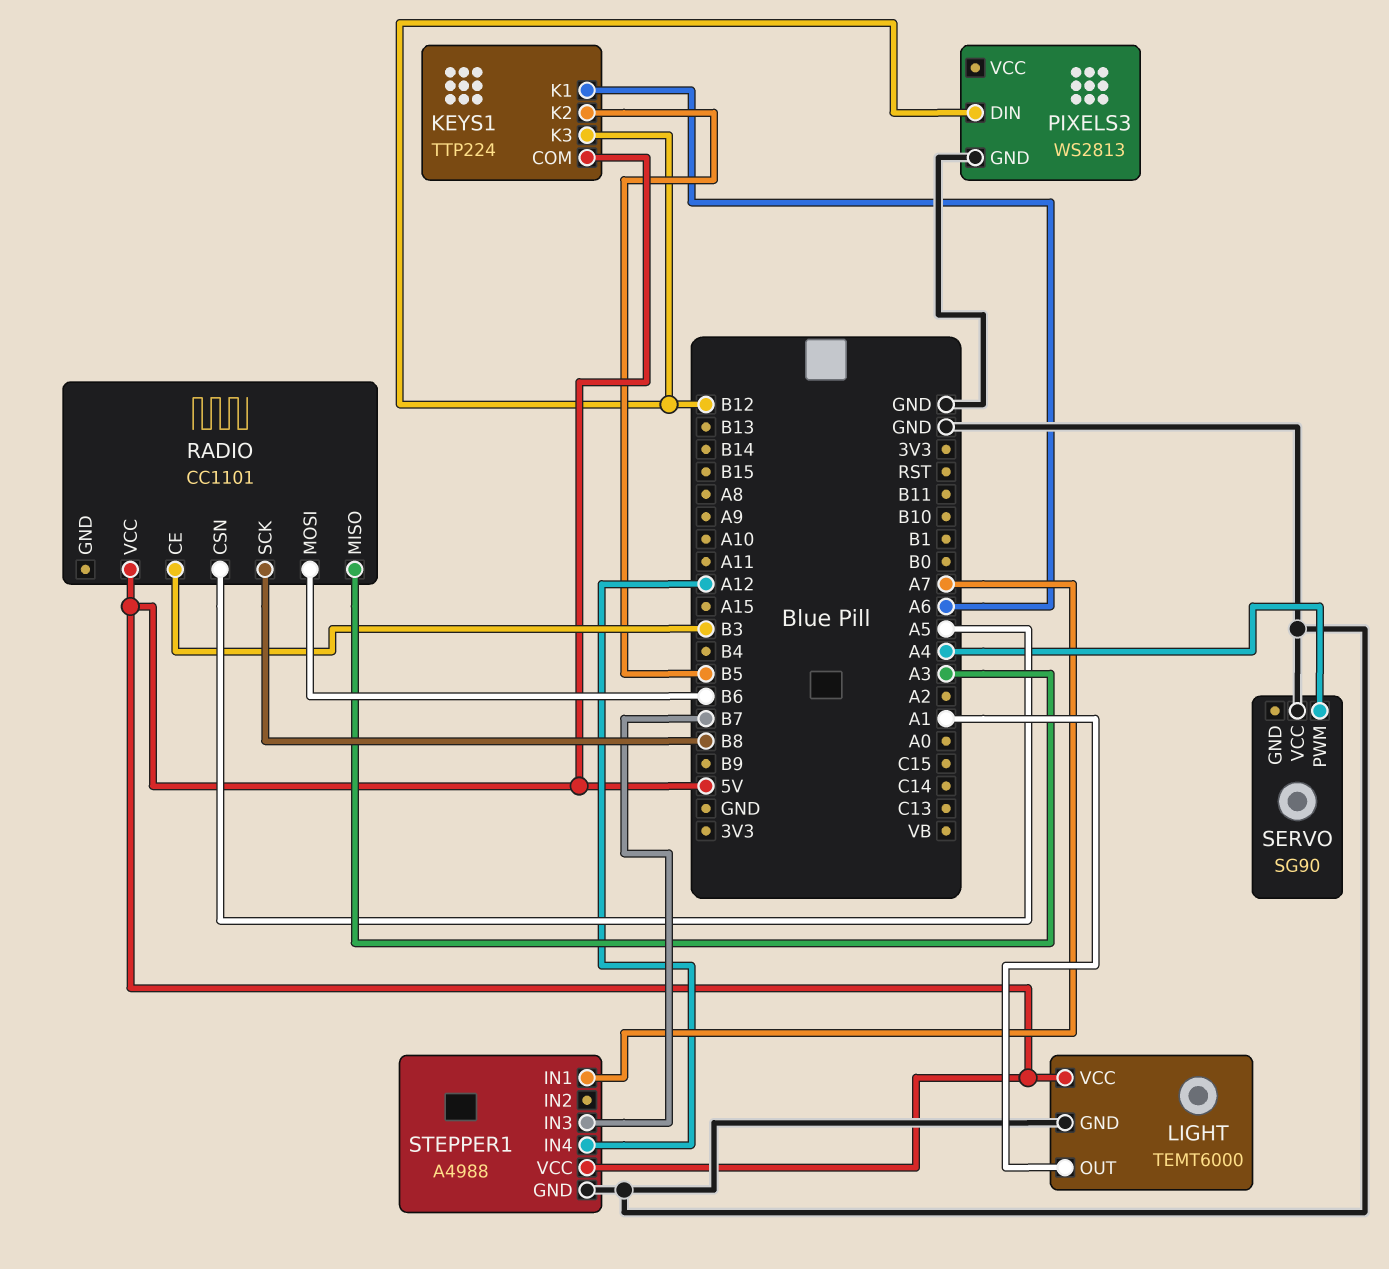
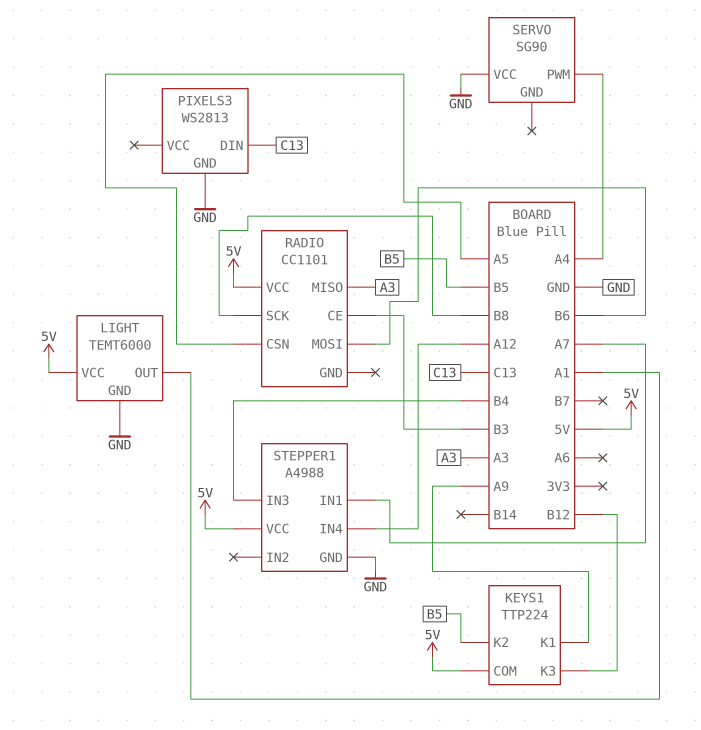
KEYS1 pin K1: A6 -> A9
PIXELS3 pin DIN: B12 -> C13
STEPPER1 pin IN3: B7 -> B4

